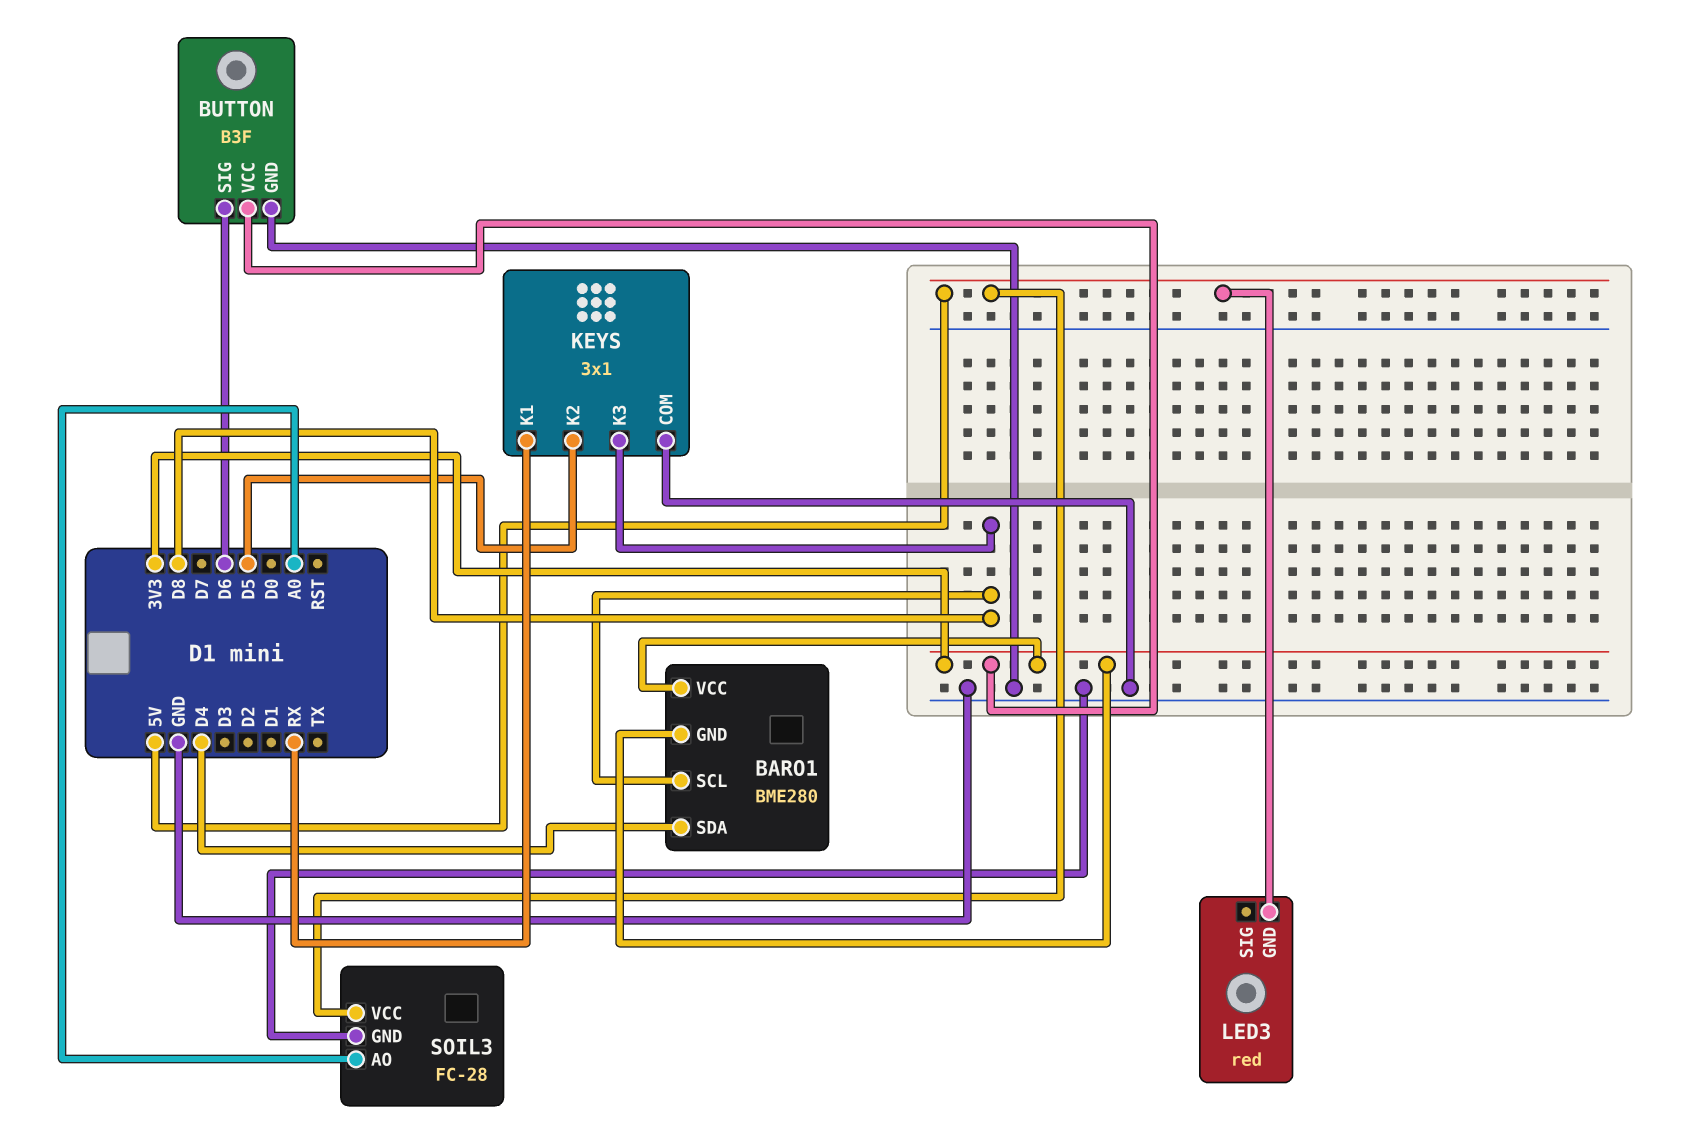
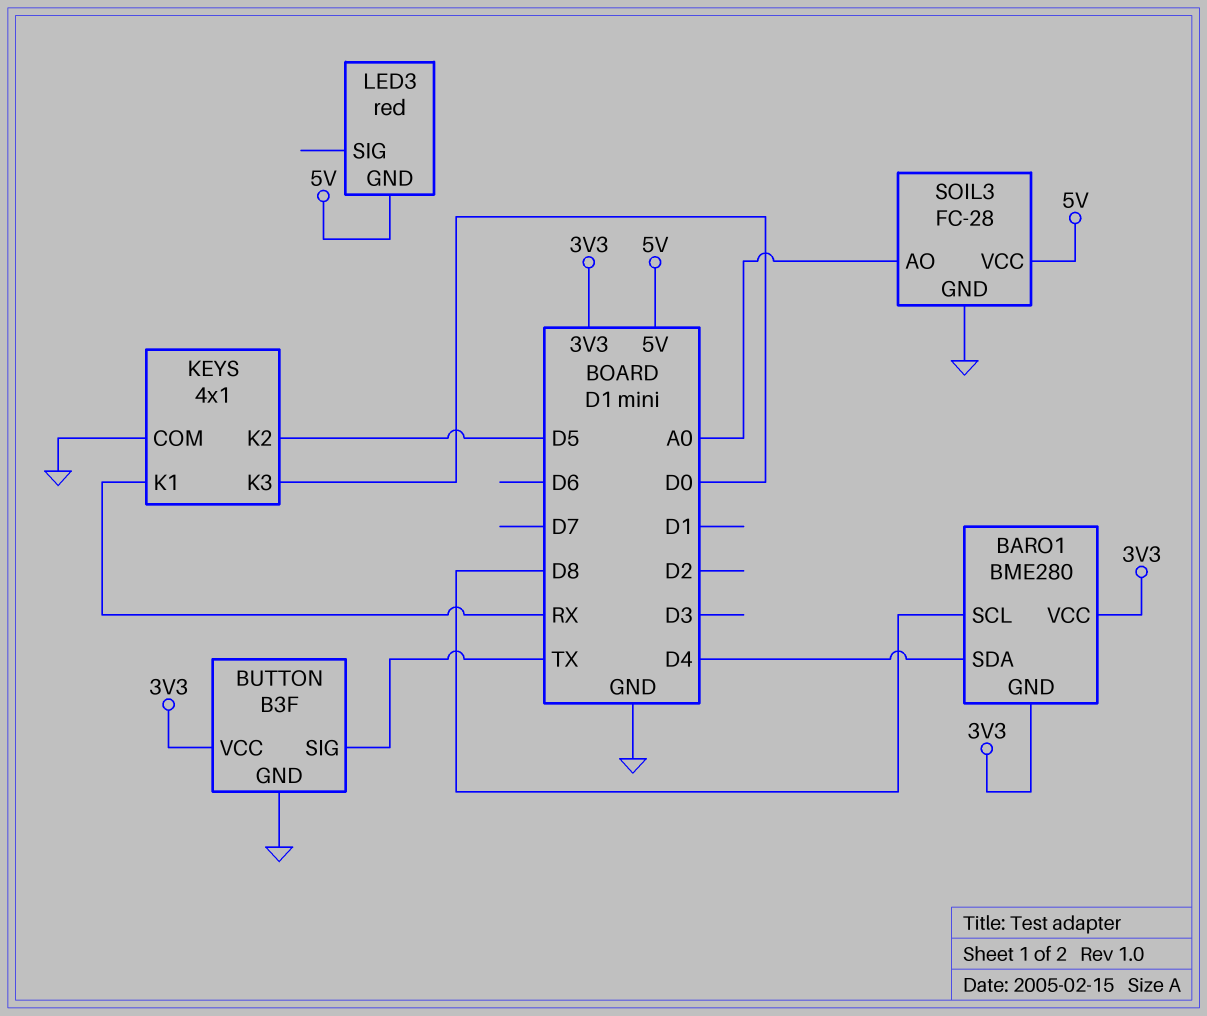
BUTTON pin SIG: D6 -> TX
KEYS: 3x1 -> 4x1
KEYS pin K3: D8 -> D0

